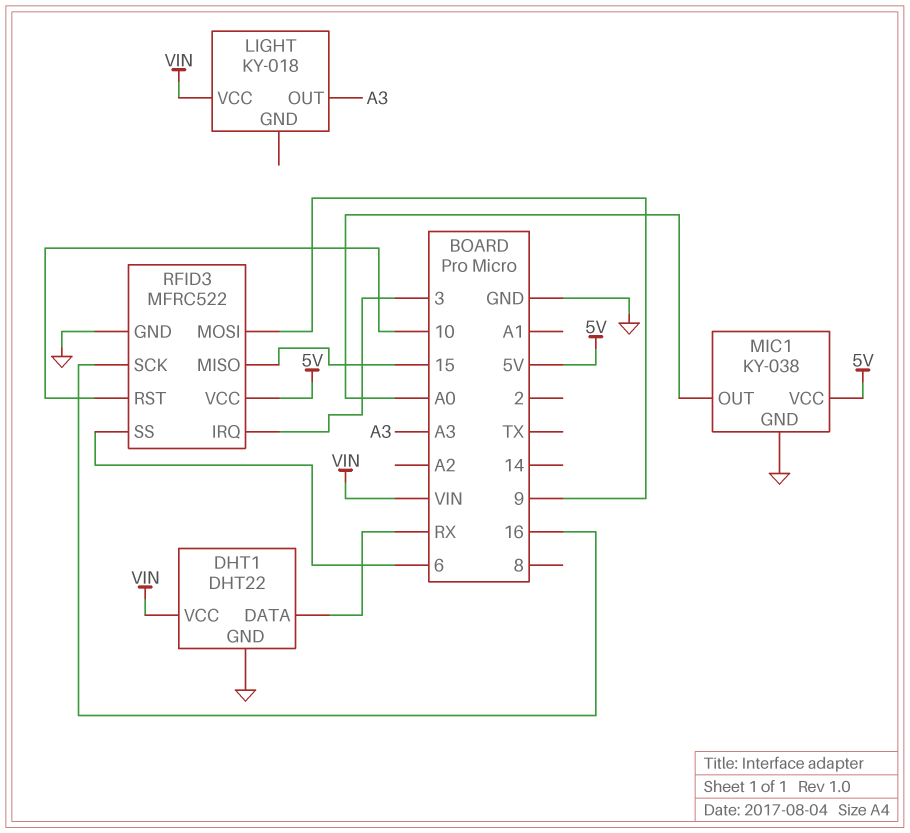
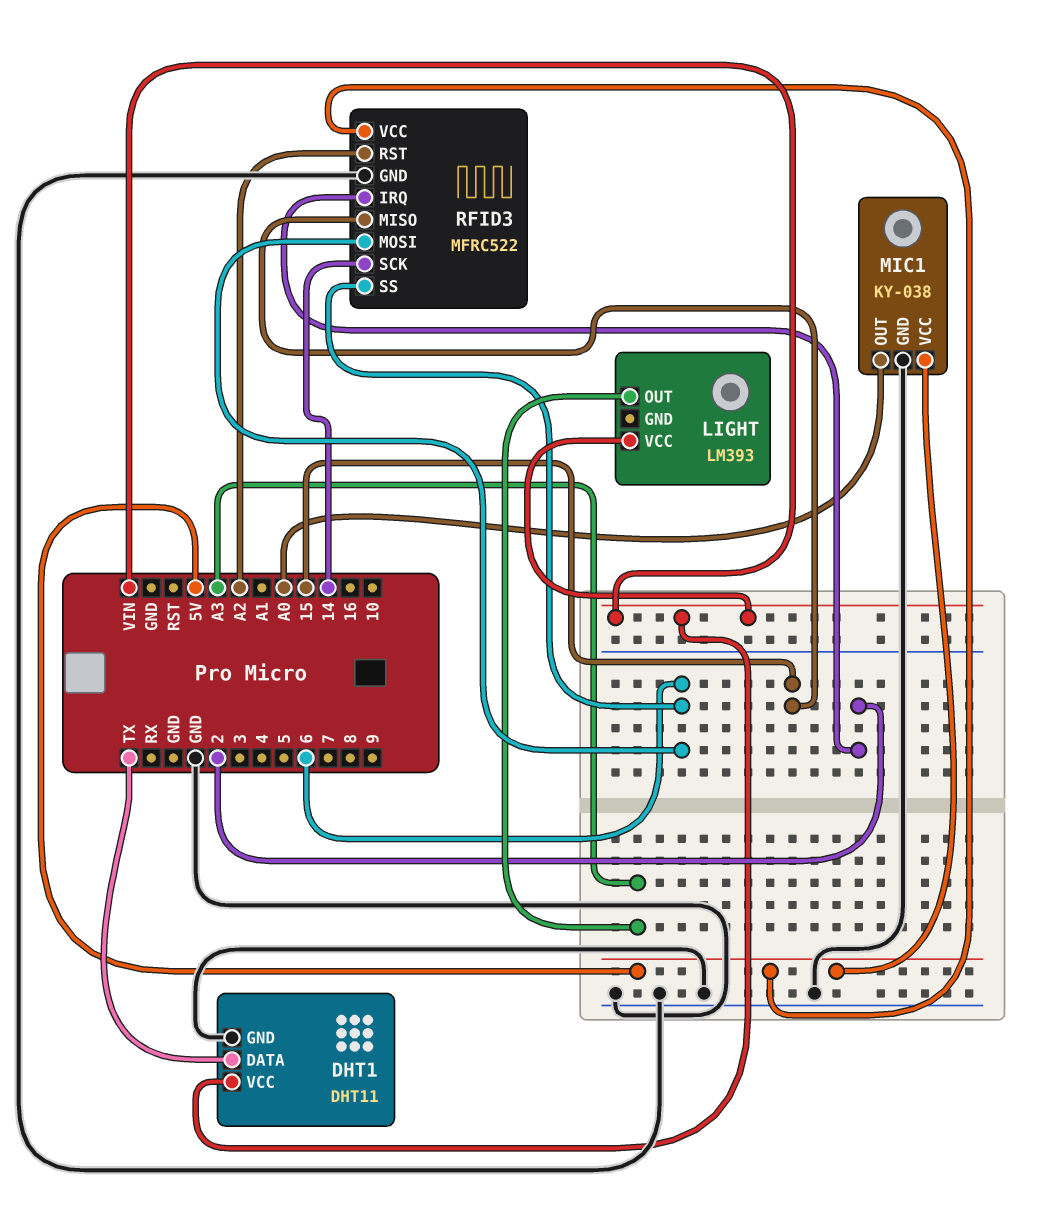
DHT1: DHT22 -> DHT11
DHT1 pin DATA: RX -> TX
LIGHT: KY-018 -> LM393
RFID3 pin IRQ: 3 -> 2
RFID3 pin MOSI: 9 -> 6
RFID3 pin RST: 10 -> A2
RFID3 pin SCK: 16 -> 14

